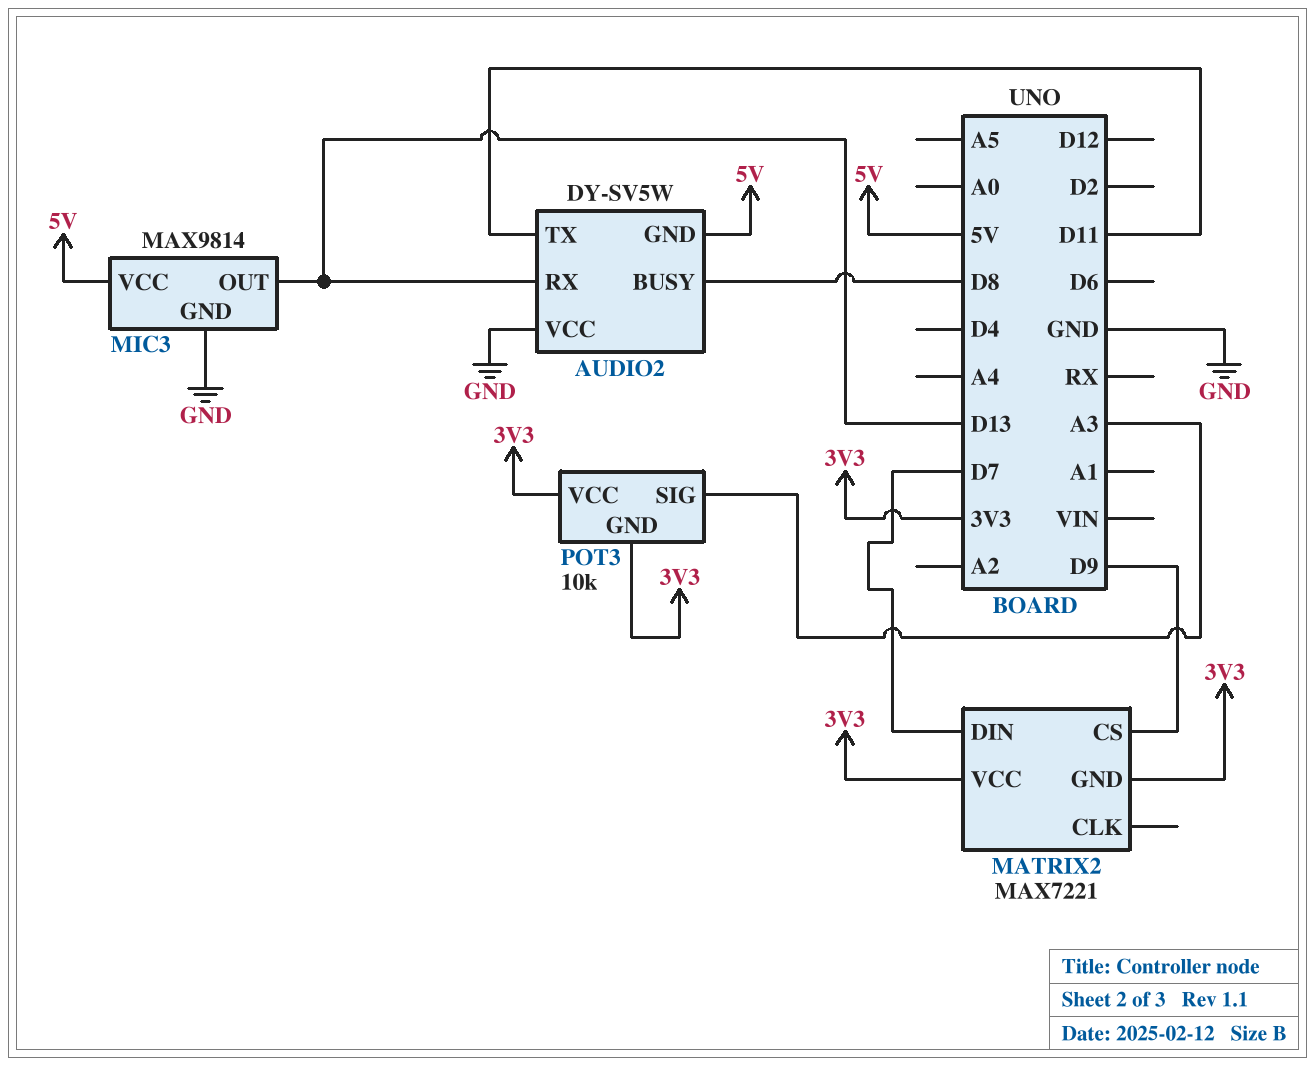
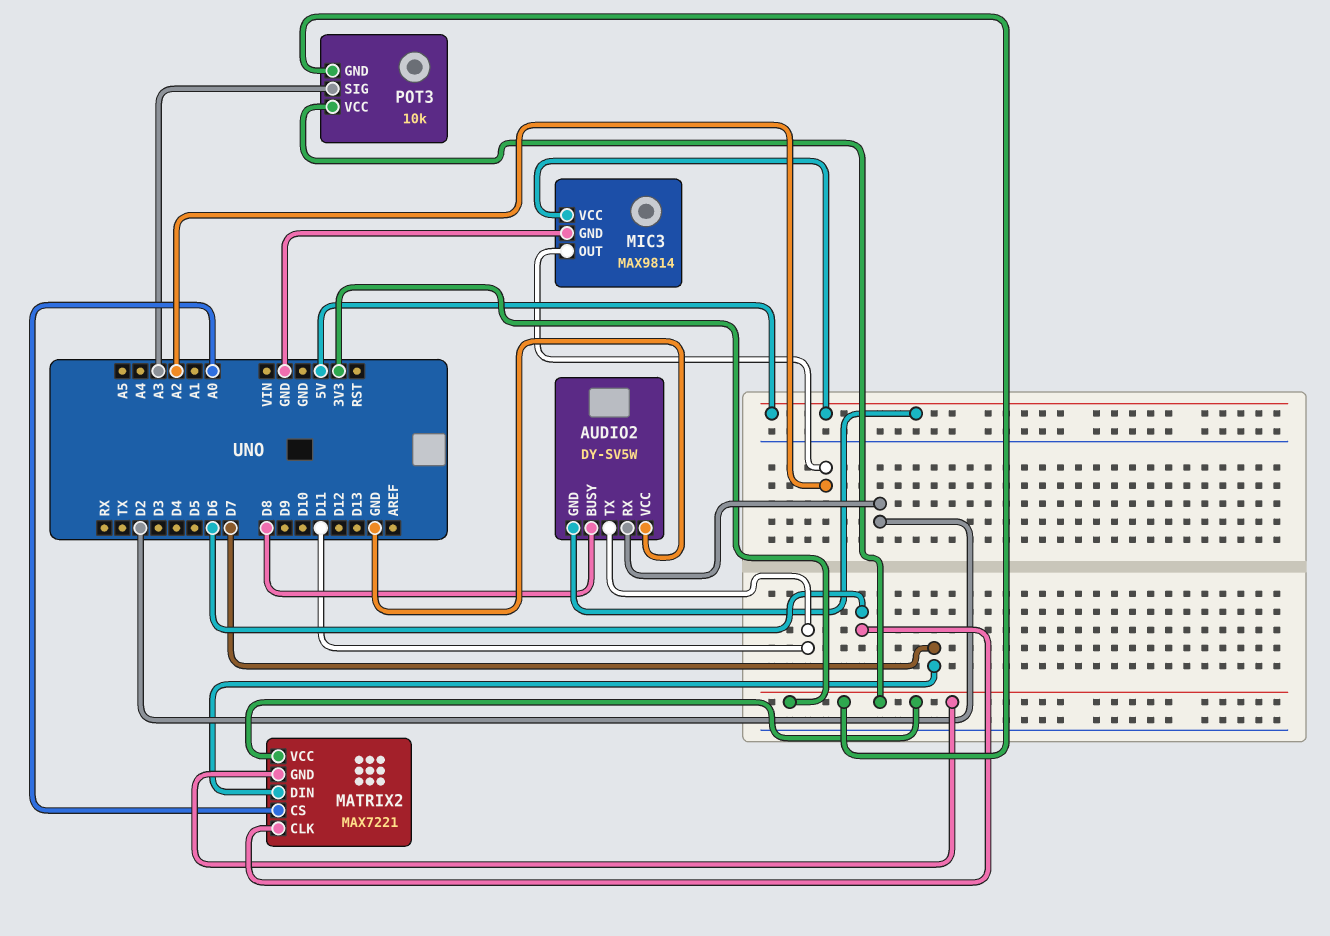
AUDIO2 pin RX: D13 -> D2
MATRIX2 pin CLK: none -> D6
MATRIX2 pin CS: D9 -> A0
MIC3 pin OUT: D13 -> A2

